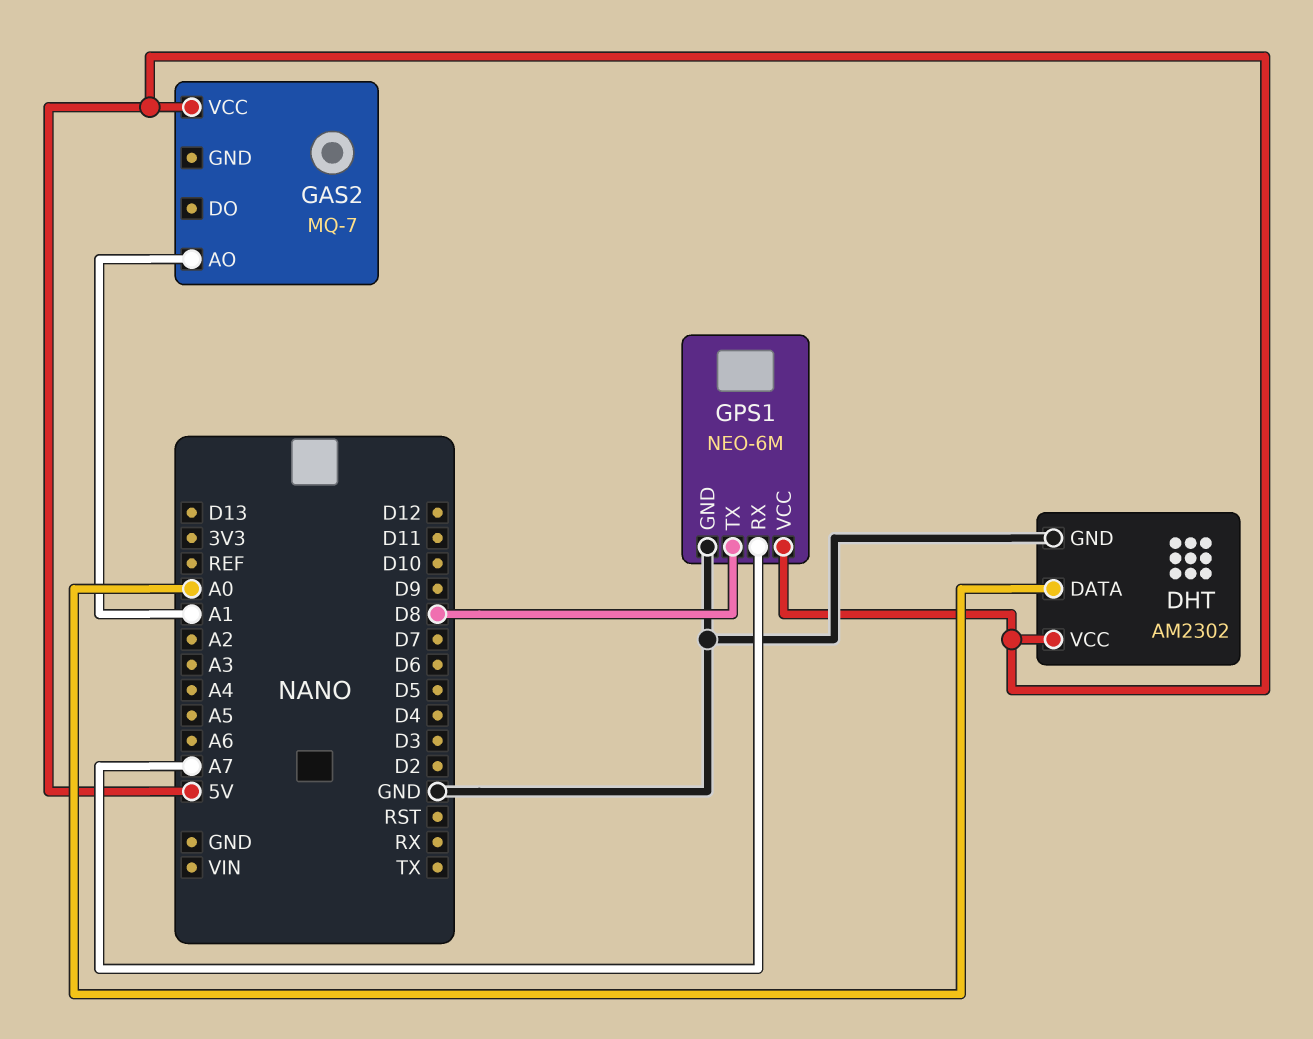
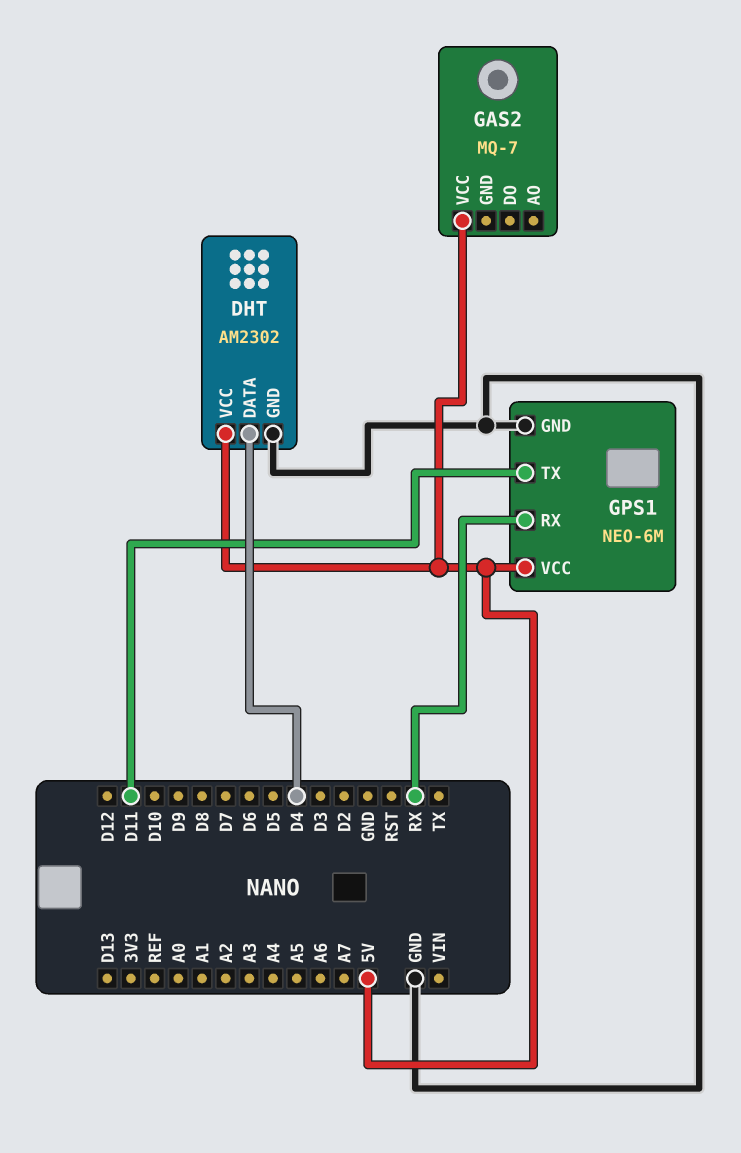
DHT pin DATA: A0 -> D4
GAS2 pin AO: A1 -> none
GPS1 pin RX: A7 -> RX
GPS1 pin TX: D8 -> D11

